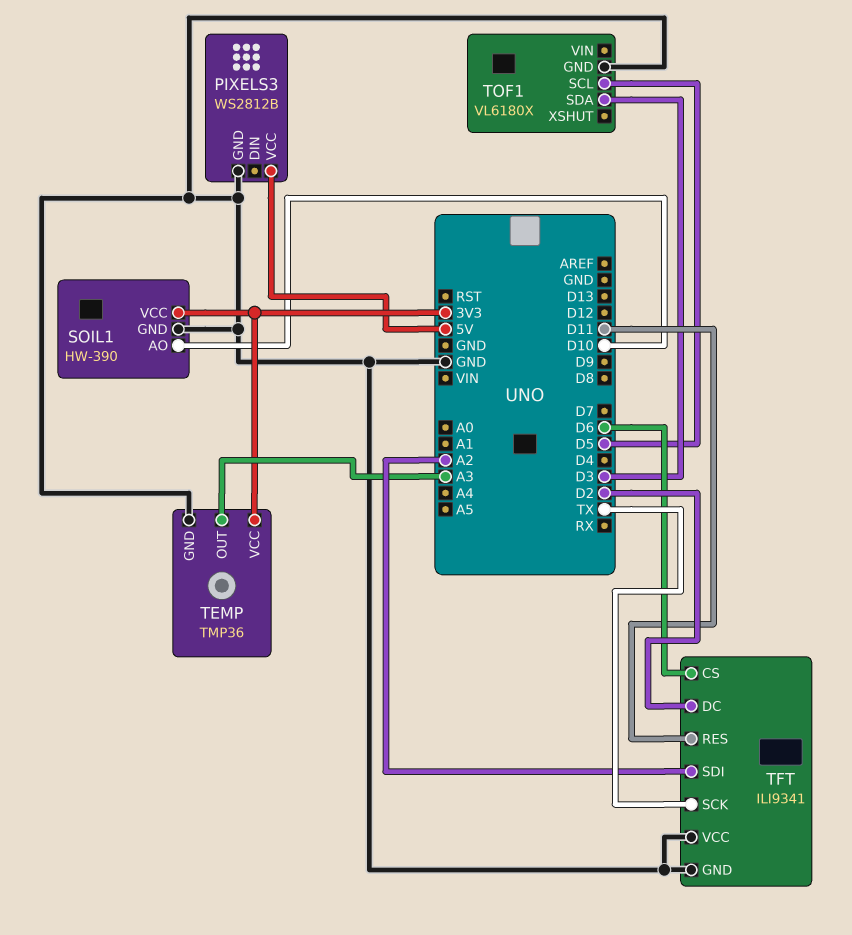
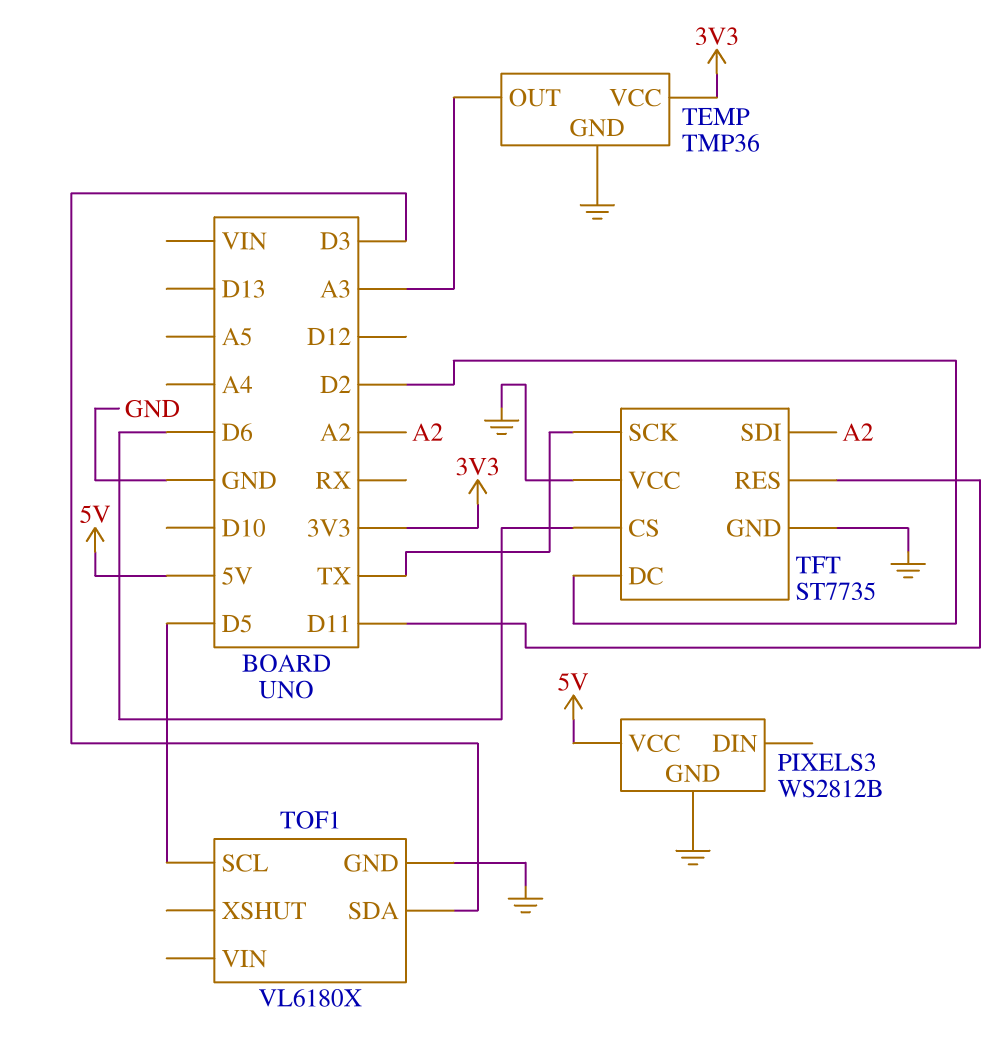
SOIL1: HW-390 -> none
SOIL1 pin AO: D10 -> none
SOIL1 pin GND: GND -> none
SOIL1 pin VCC: 3V3 -> none
TFT: ILI9341 -> ST7735

